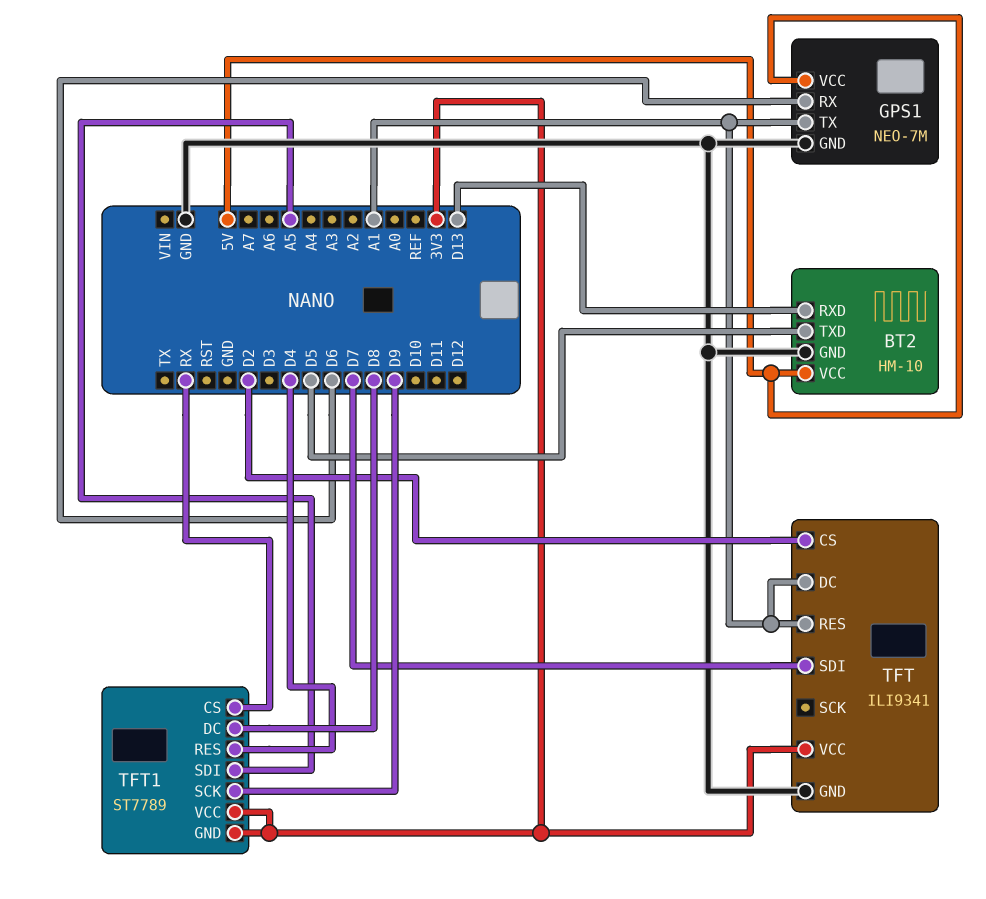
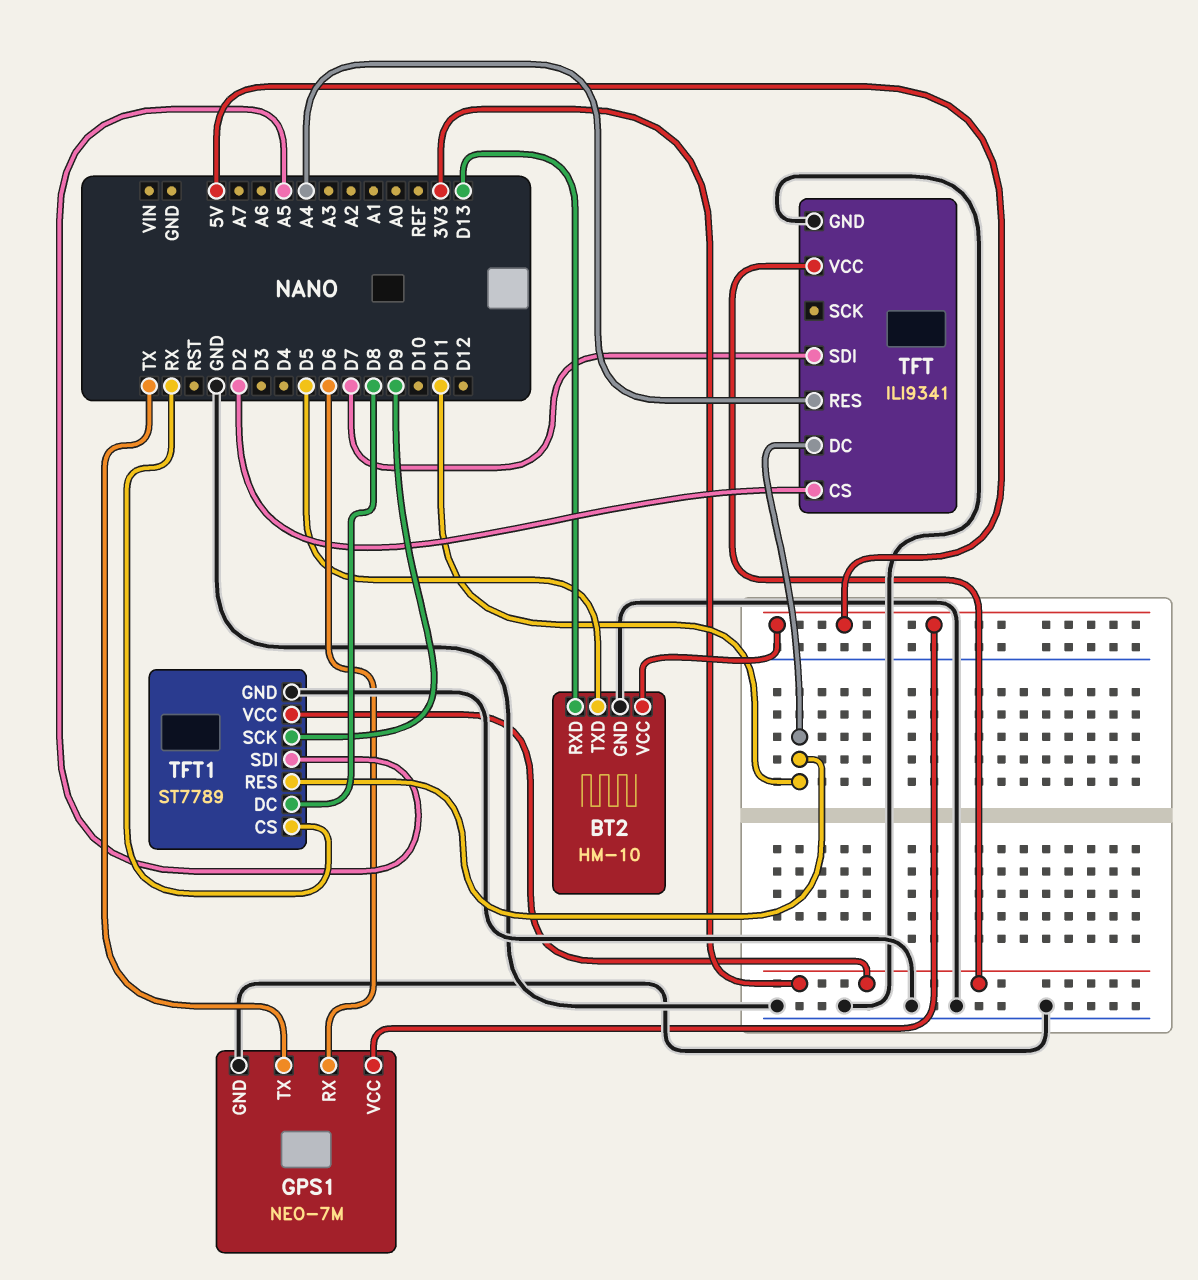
GPS1 pin TX: A1 -> TX
TFT pin DC: A1 -> D11
TFT pin RES: A1 -> A4
TFT1 pin GND: 3V3 -> GND
TFT1 pin RES: D4 -> D11

